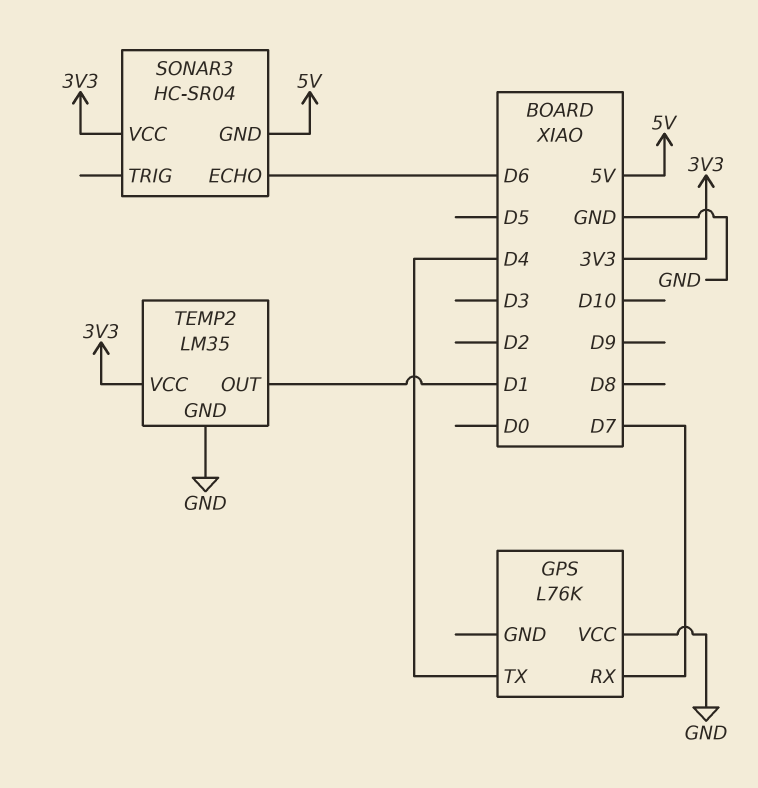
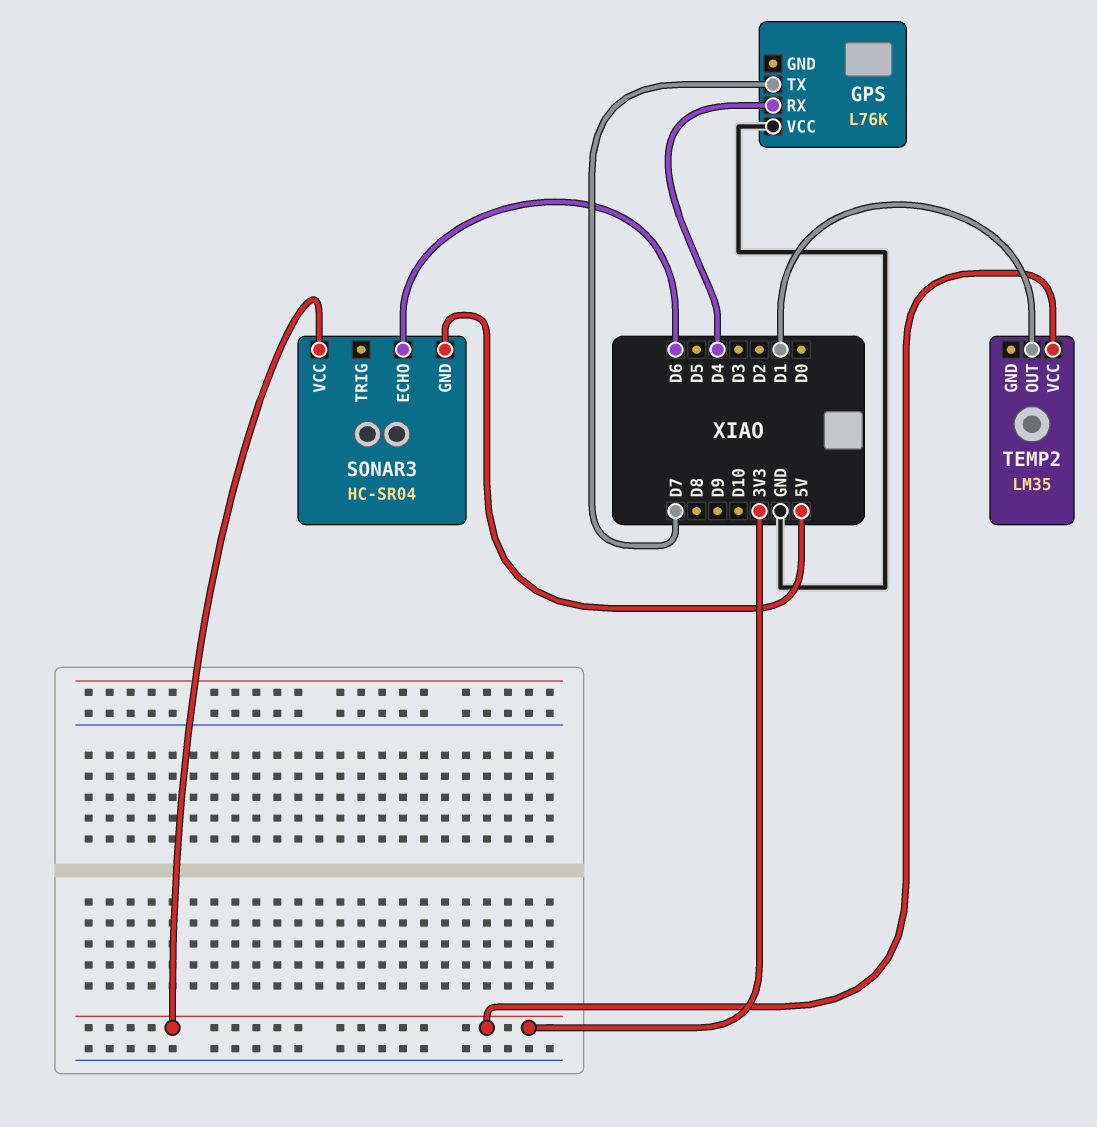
GPS pin RX: D7 -> D4
GPS pin TX: D4 -> D7
TEMP2 pin GND: GND -> none

